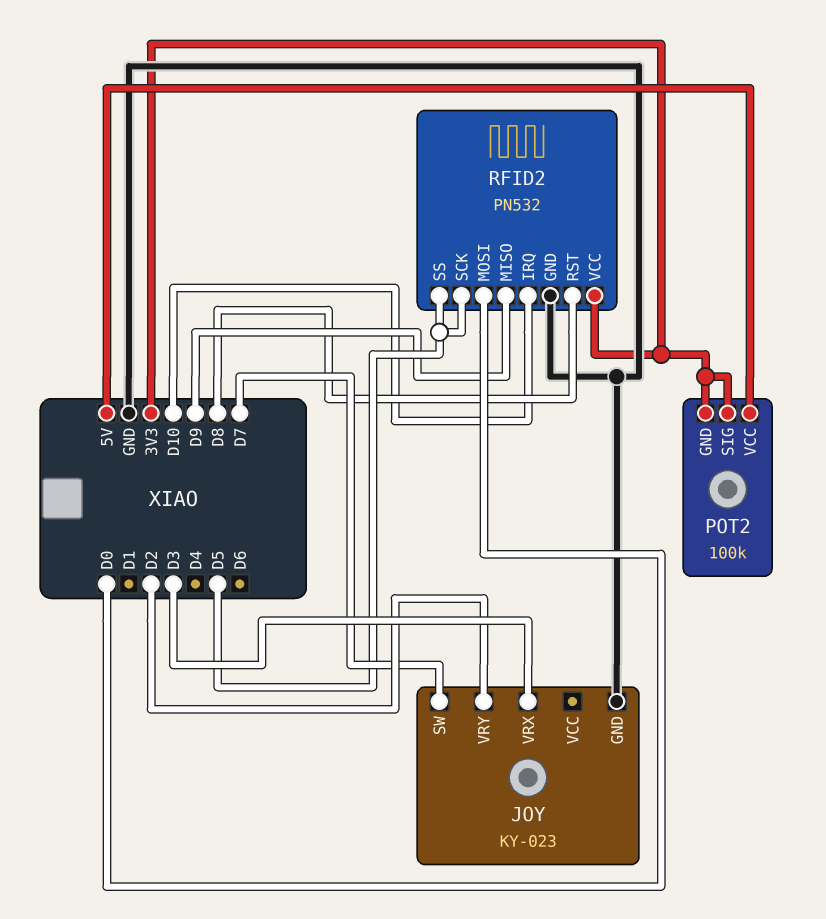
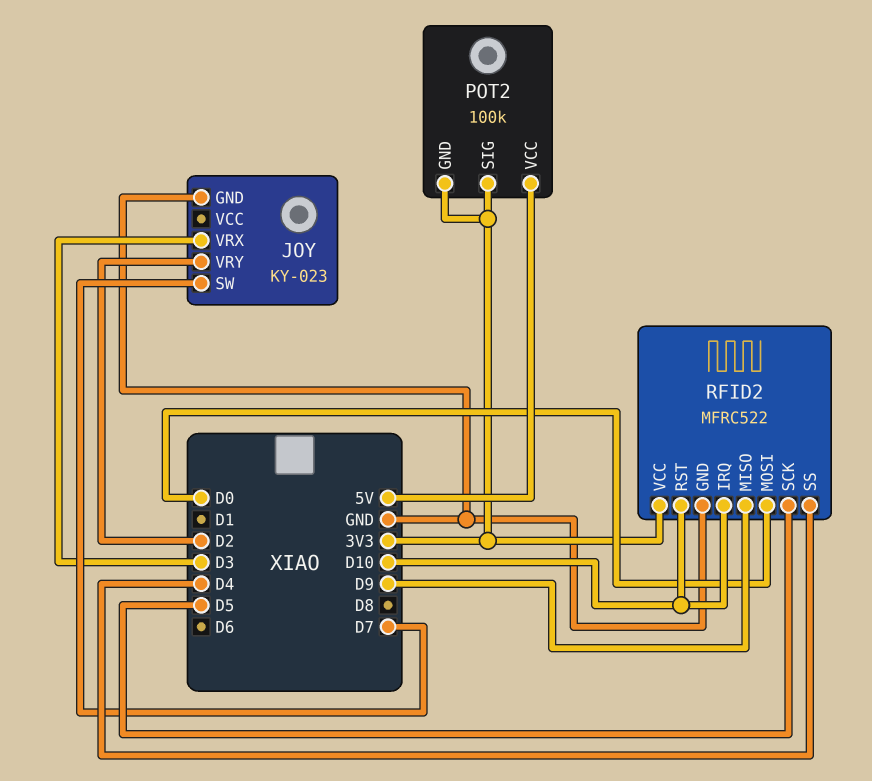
RFID2: PN532 -> MFRC522
RFID2 pin RST: D8 -> D10
RFID2 pin SS: D5 -> D4

